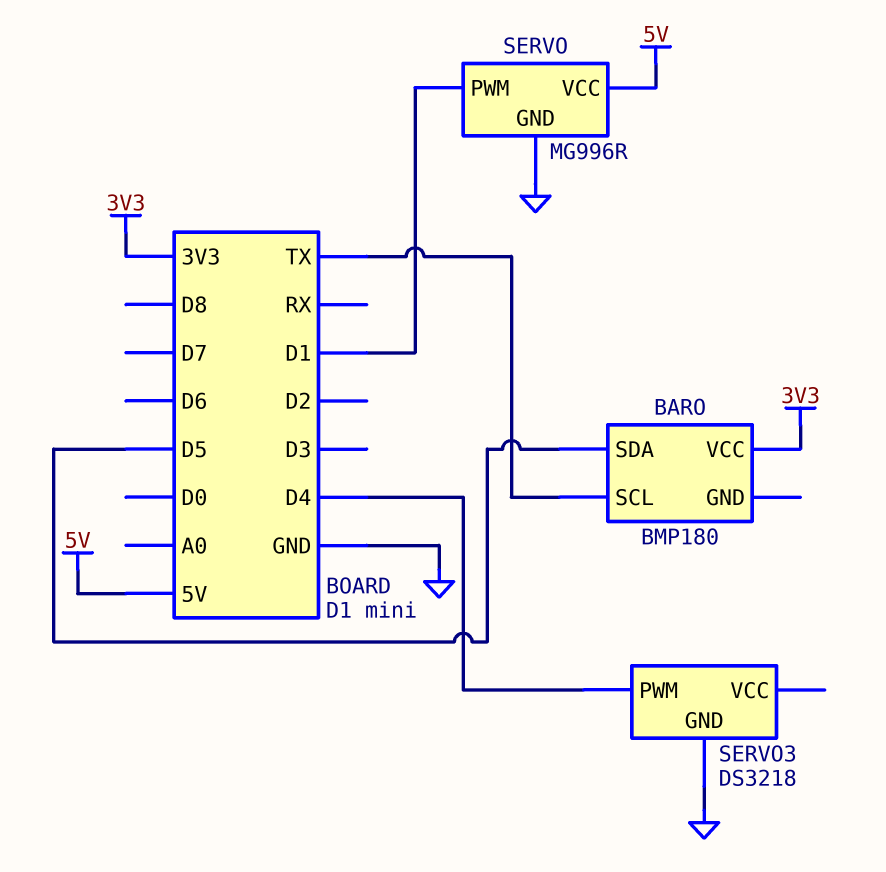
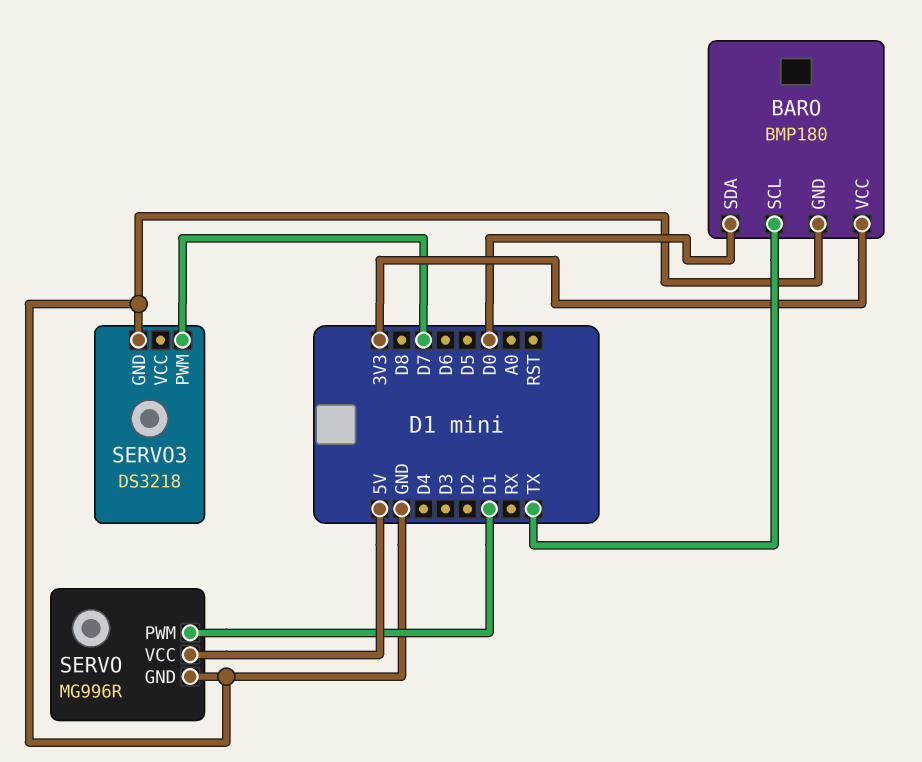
BARO pin GND: none -> GND
BARO pin SDA: D5 -> D0
SERVO3 pin PWM: D4 -> D7

